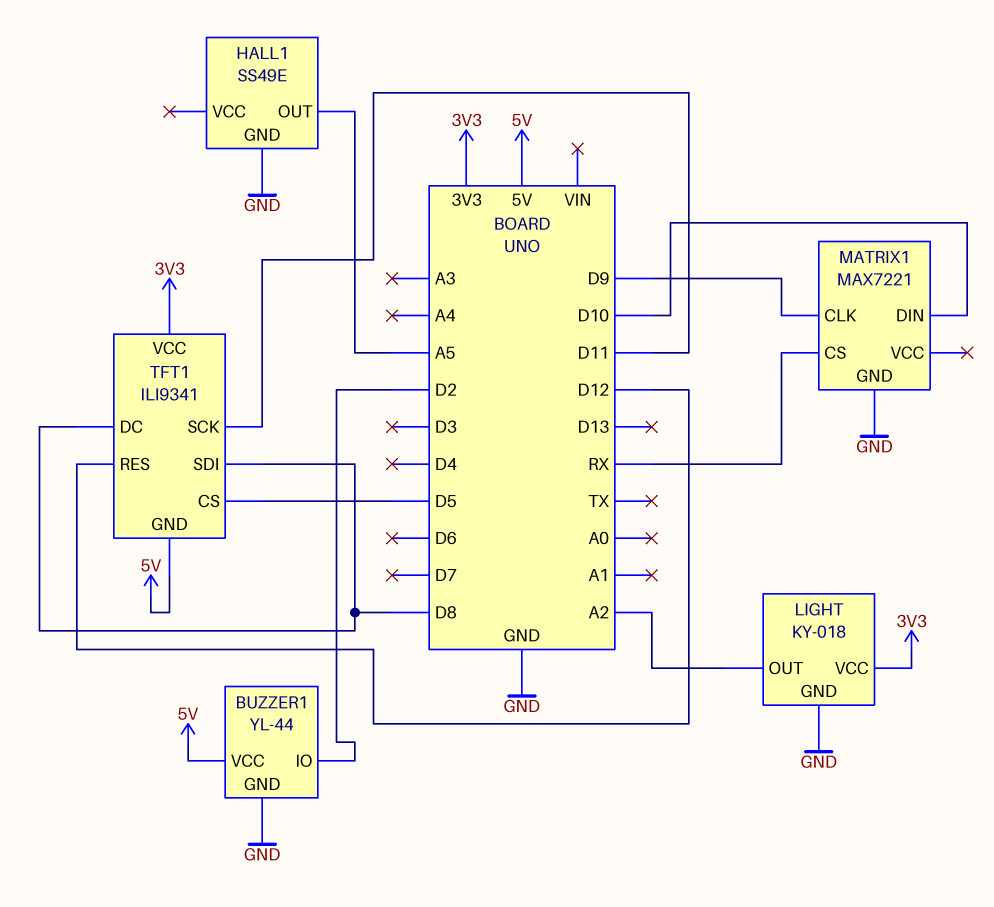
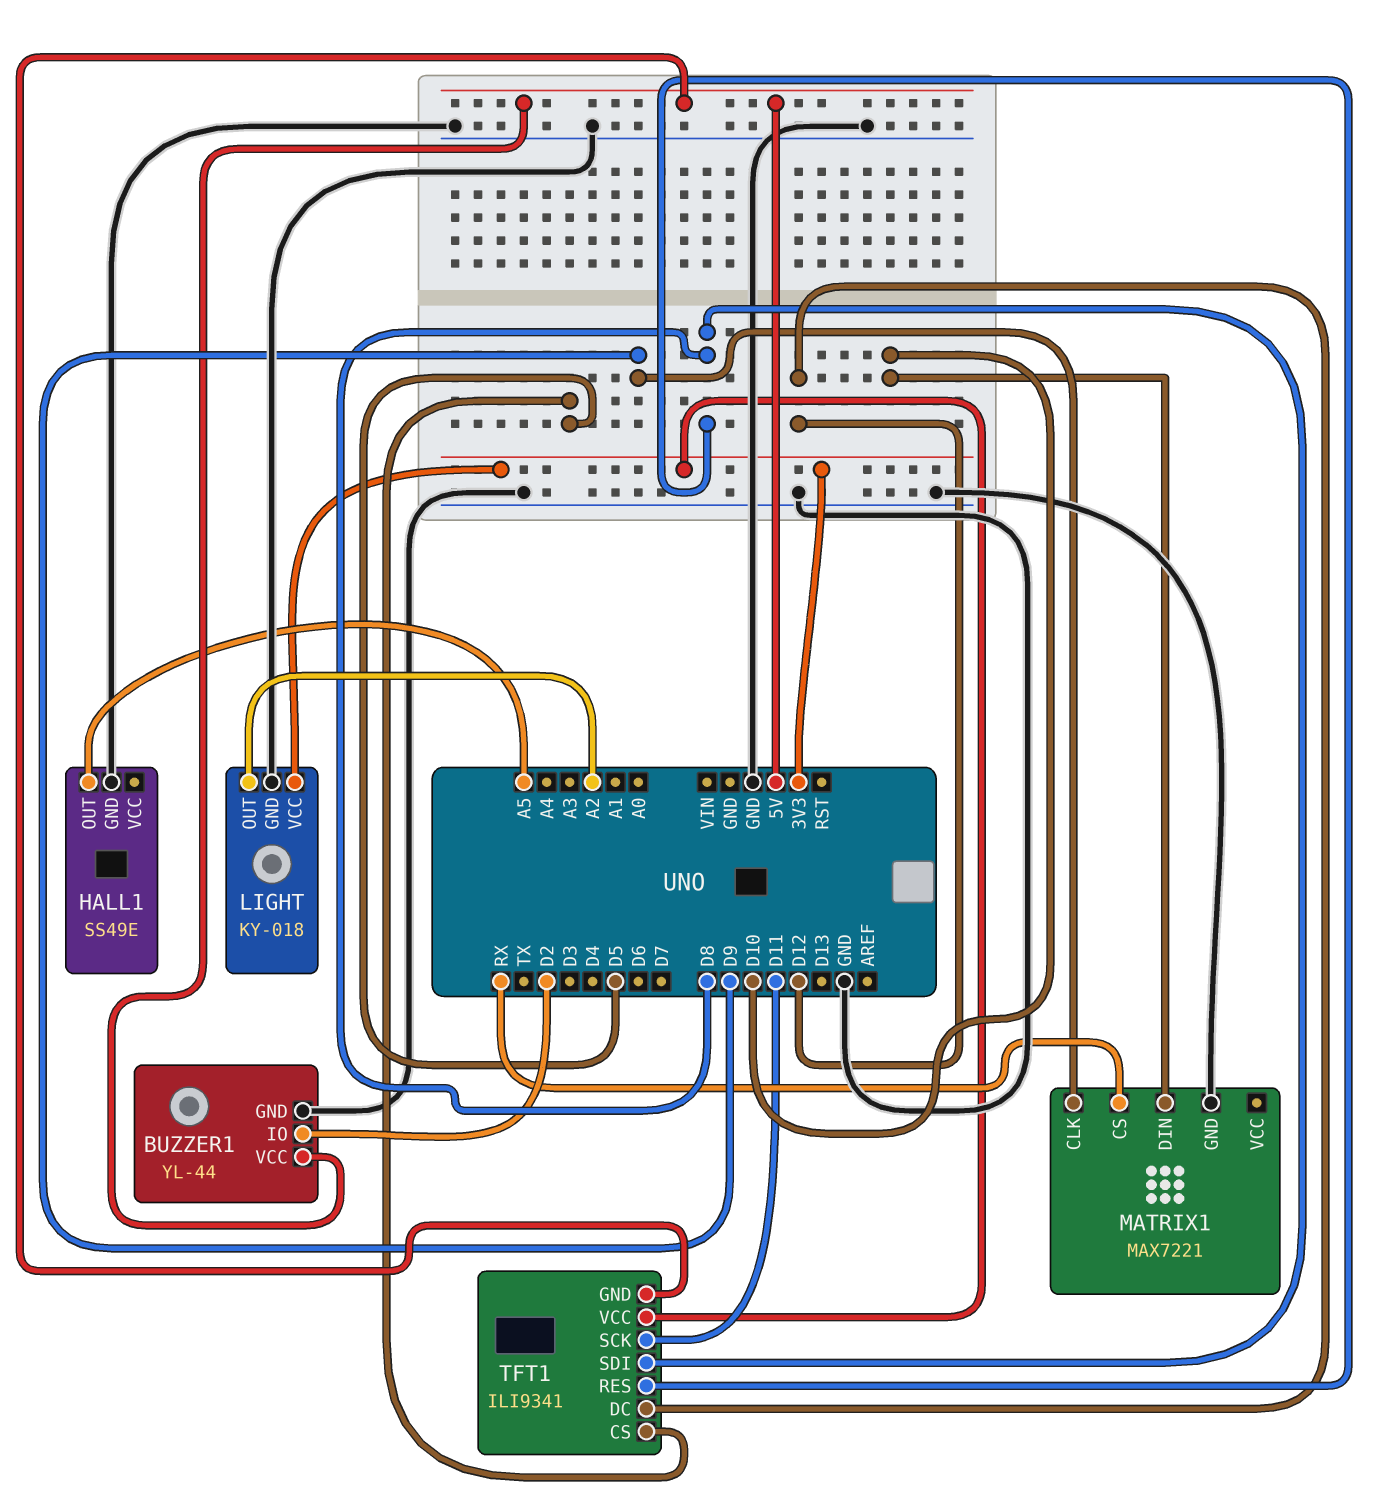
TFT1 pin DC: D8 -> D12
TFT1 pin RES: D12 -> D8

